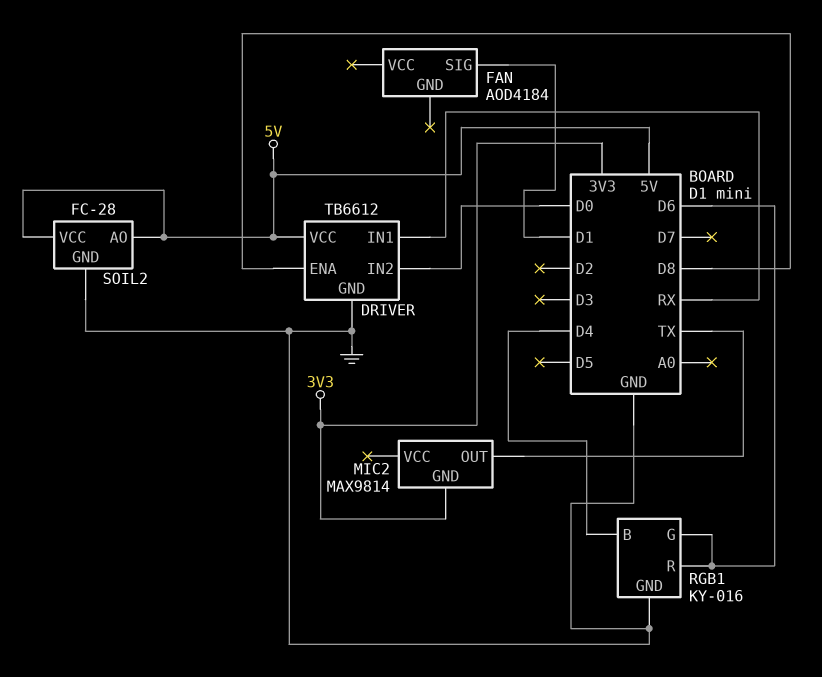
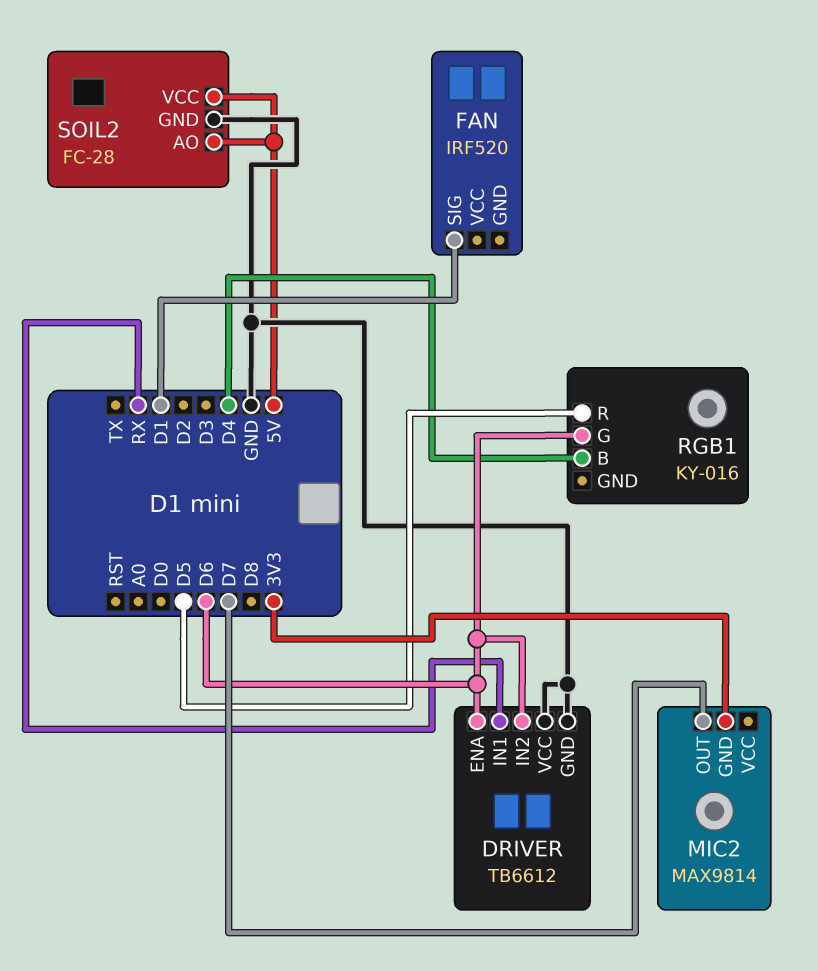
DRIVER pin ENA: D8 -> D6
DRIVER pin IN2: D0 -> D6
DRIVER pin VCC: 5V -> GND
FAN: AOD4184 -> IRF520
MIC2 pin OUT: TX -> D7
RGB1 pin GND: GND -> none
RGB1 pin R: D6 -> D5

